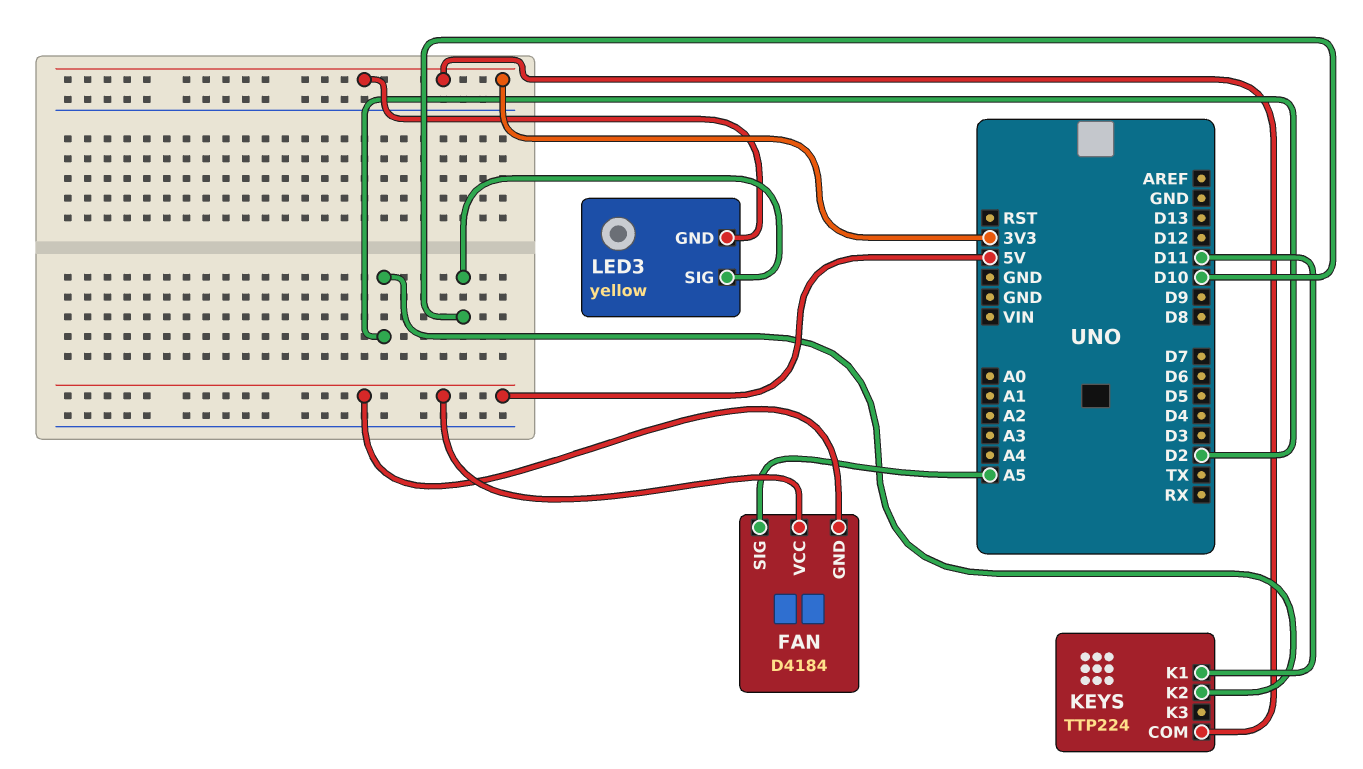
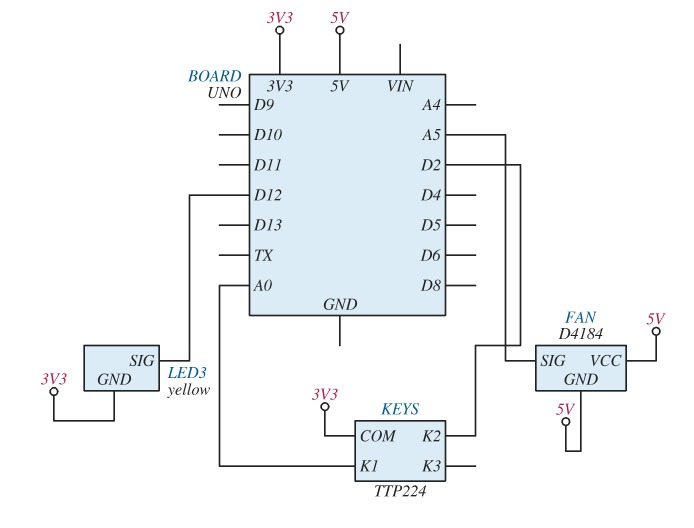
KEYS pin K1: D11 -> A0
LED3 pin SIG: D10 -> D12

